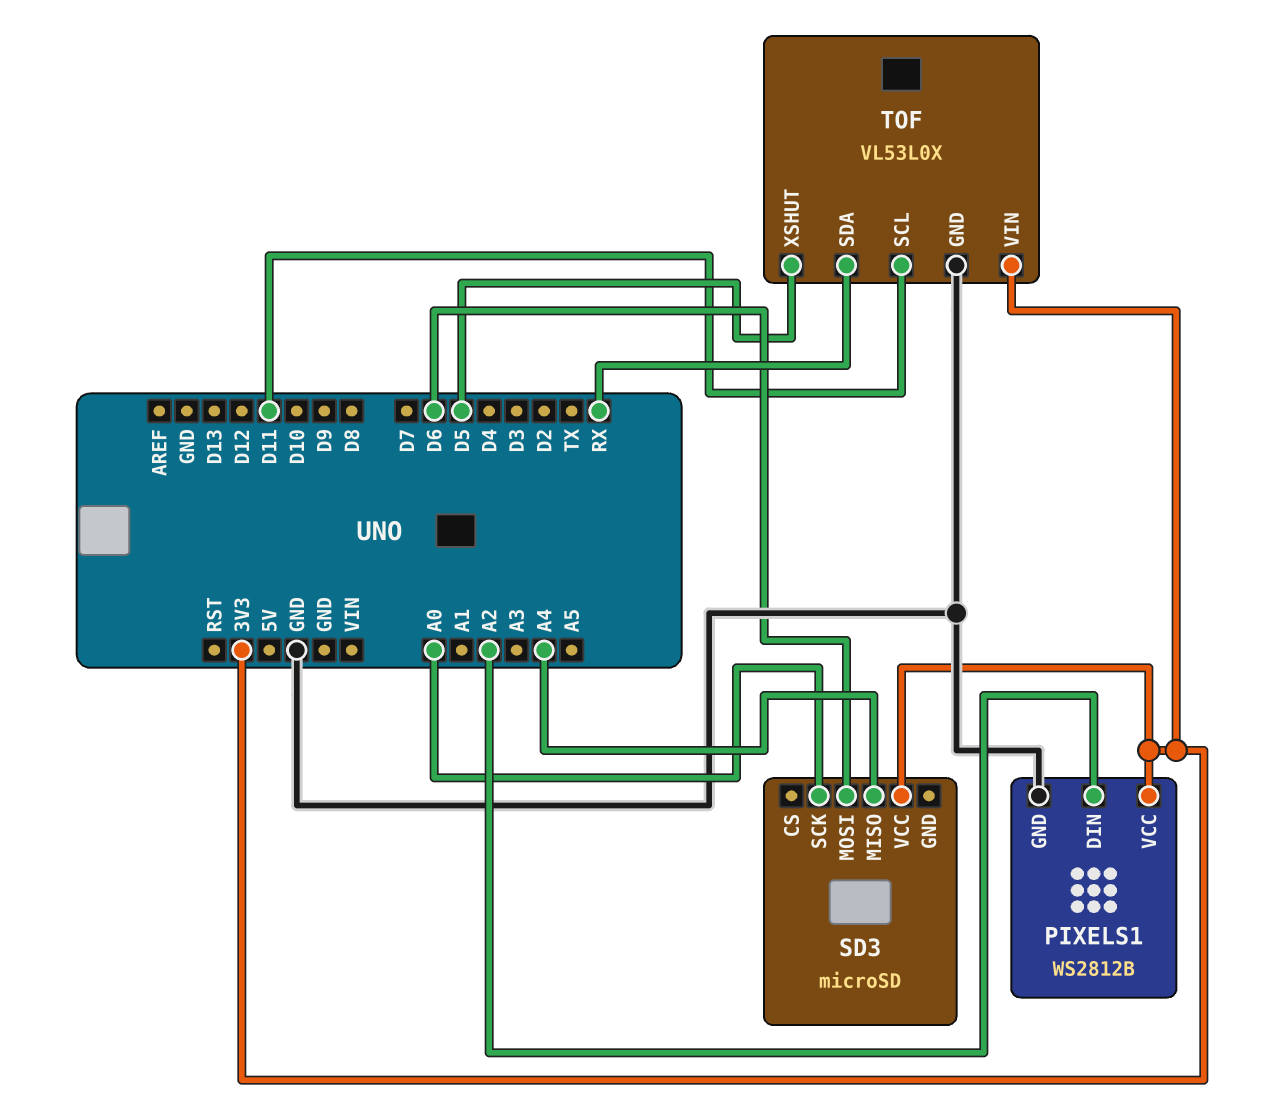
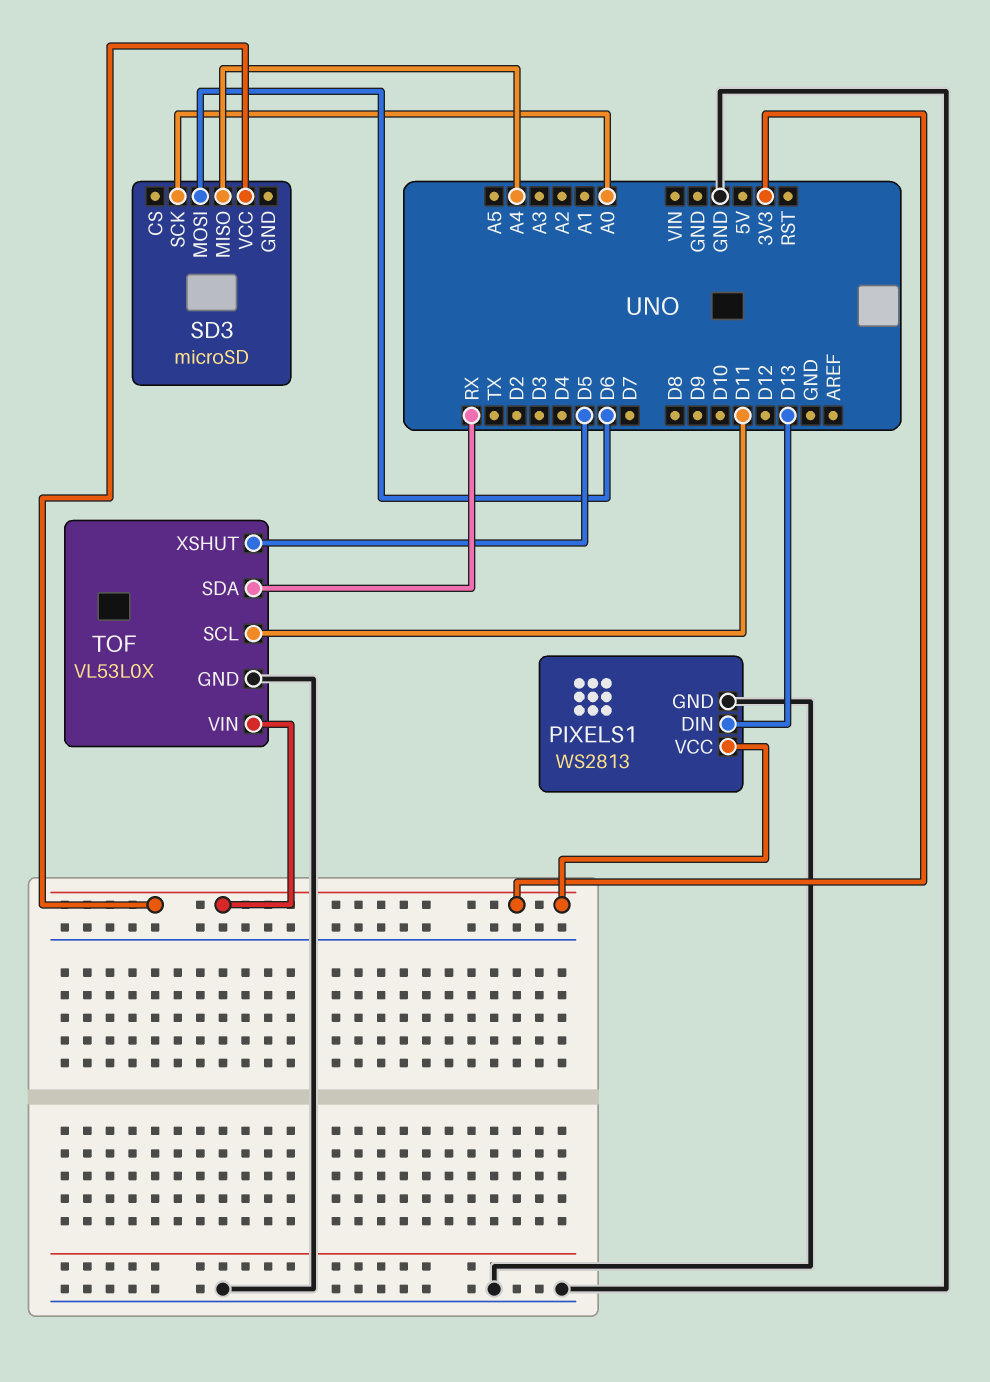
PIXELS1: WS2812B -> WS2813
PIXELS1 pin DIN: A2 -> D13

